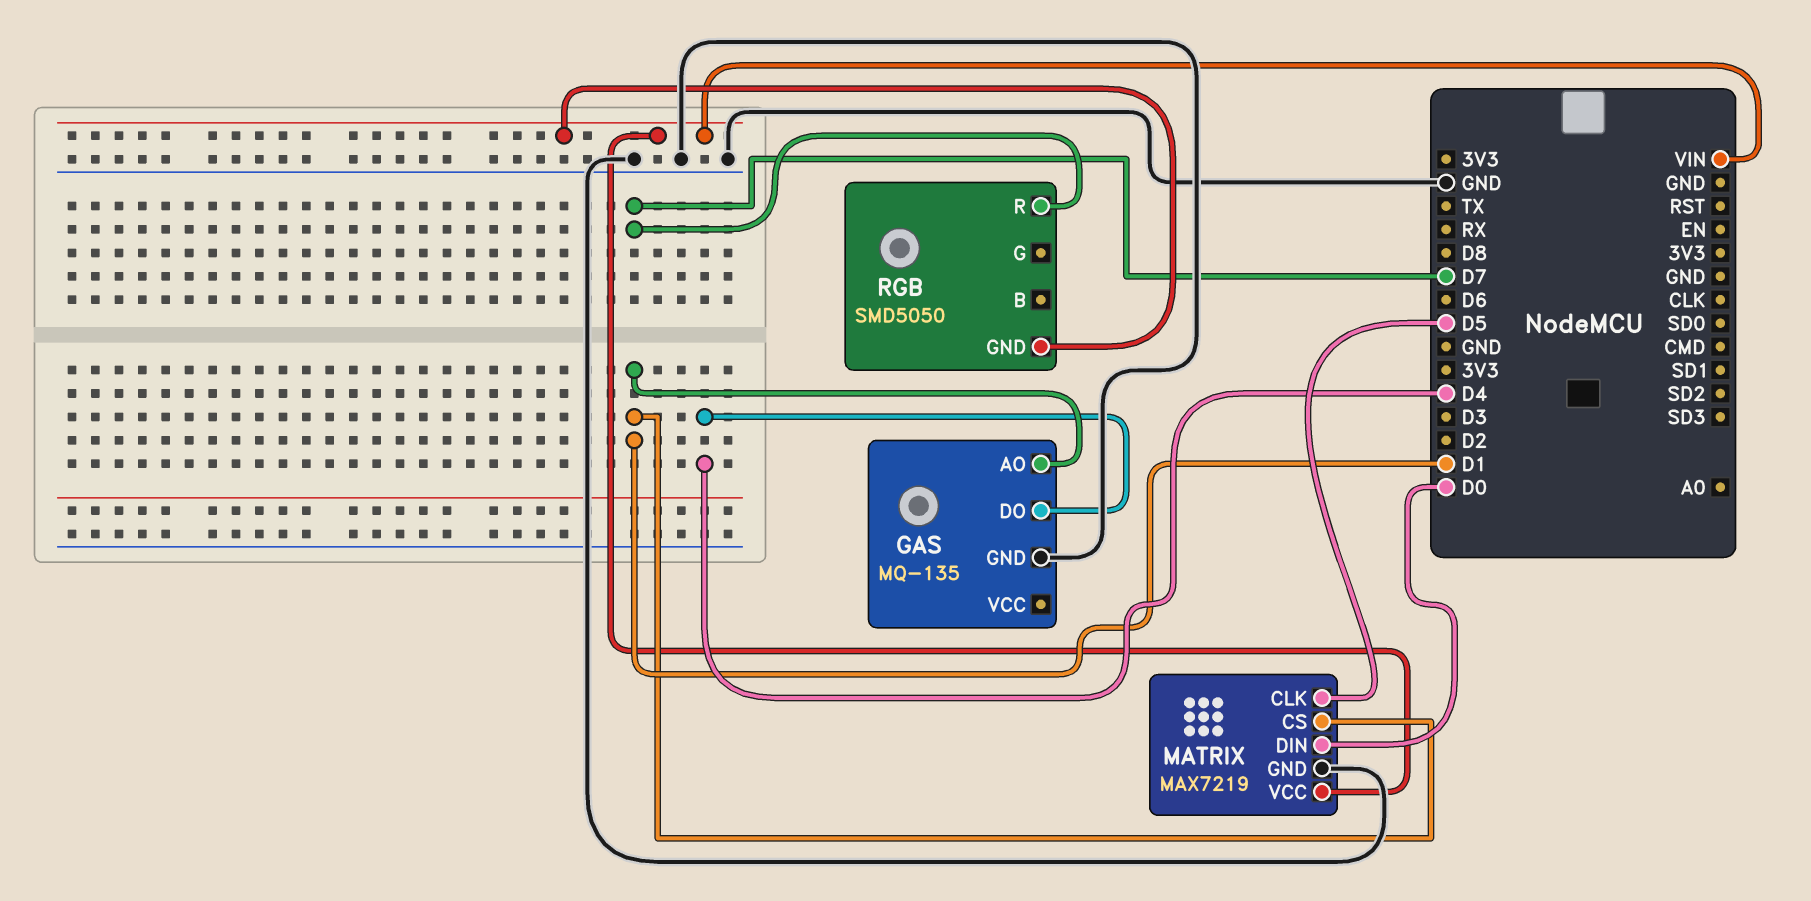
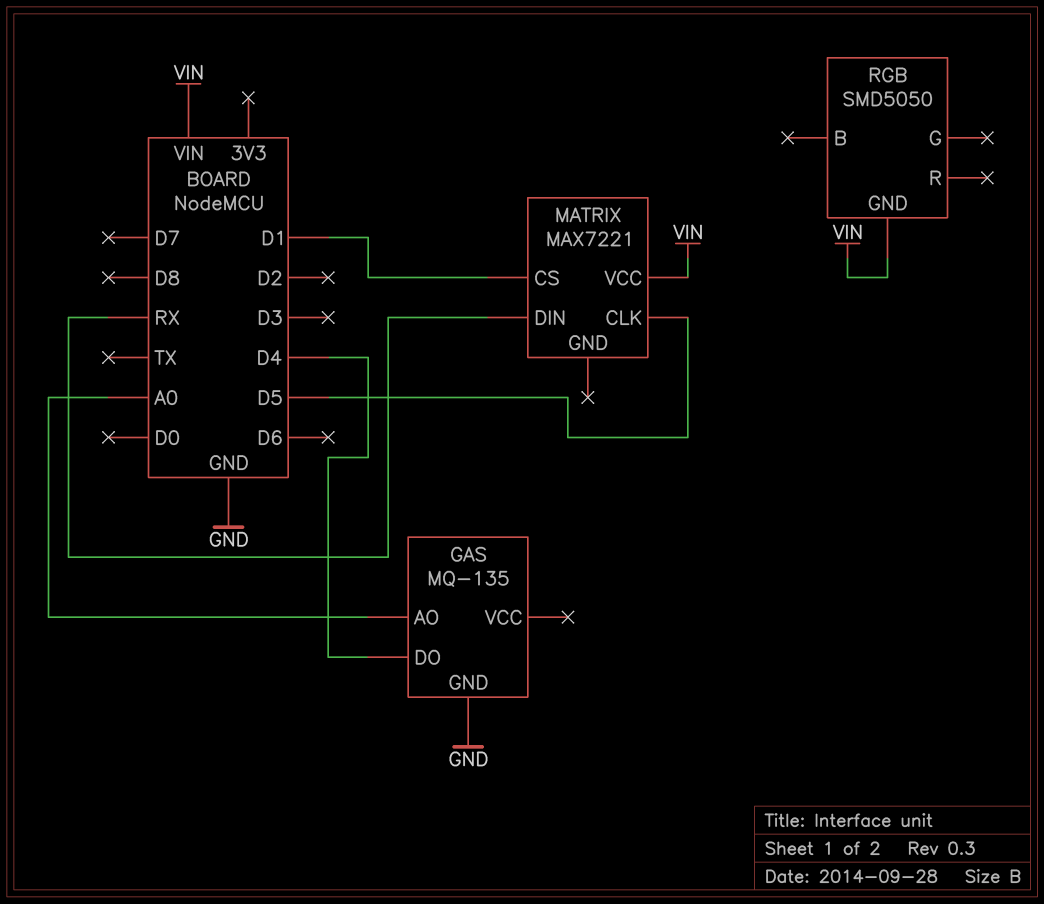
GAS pin AO: D1 -> A0
MATRIX: MAX7219 -> MAX7221
MATRIX pin DIN: D0 -> RX
MATRIX pin GND: GND -> none
RGB pin R: D7 -> none

